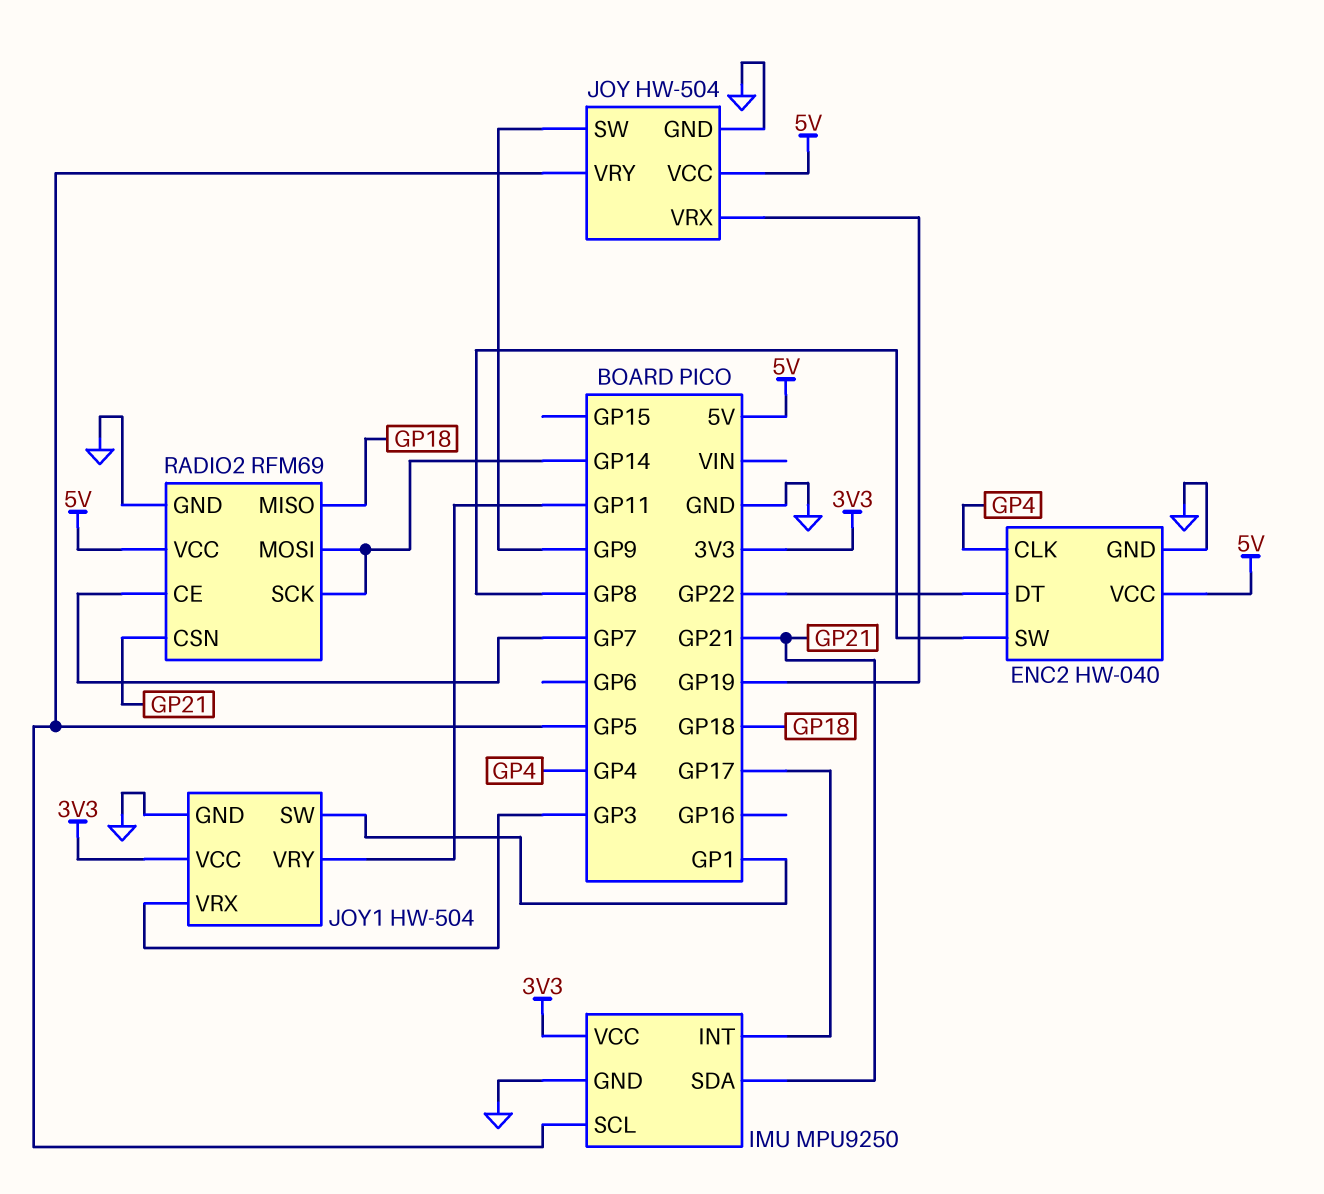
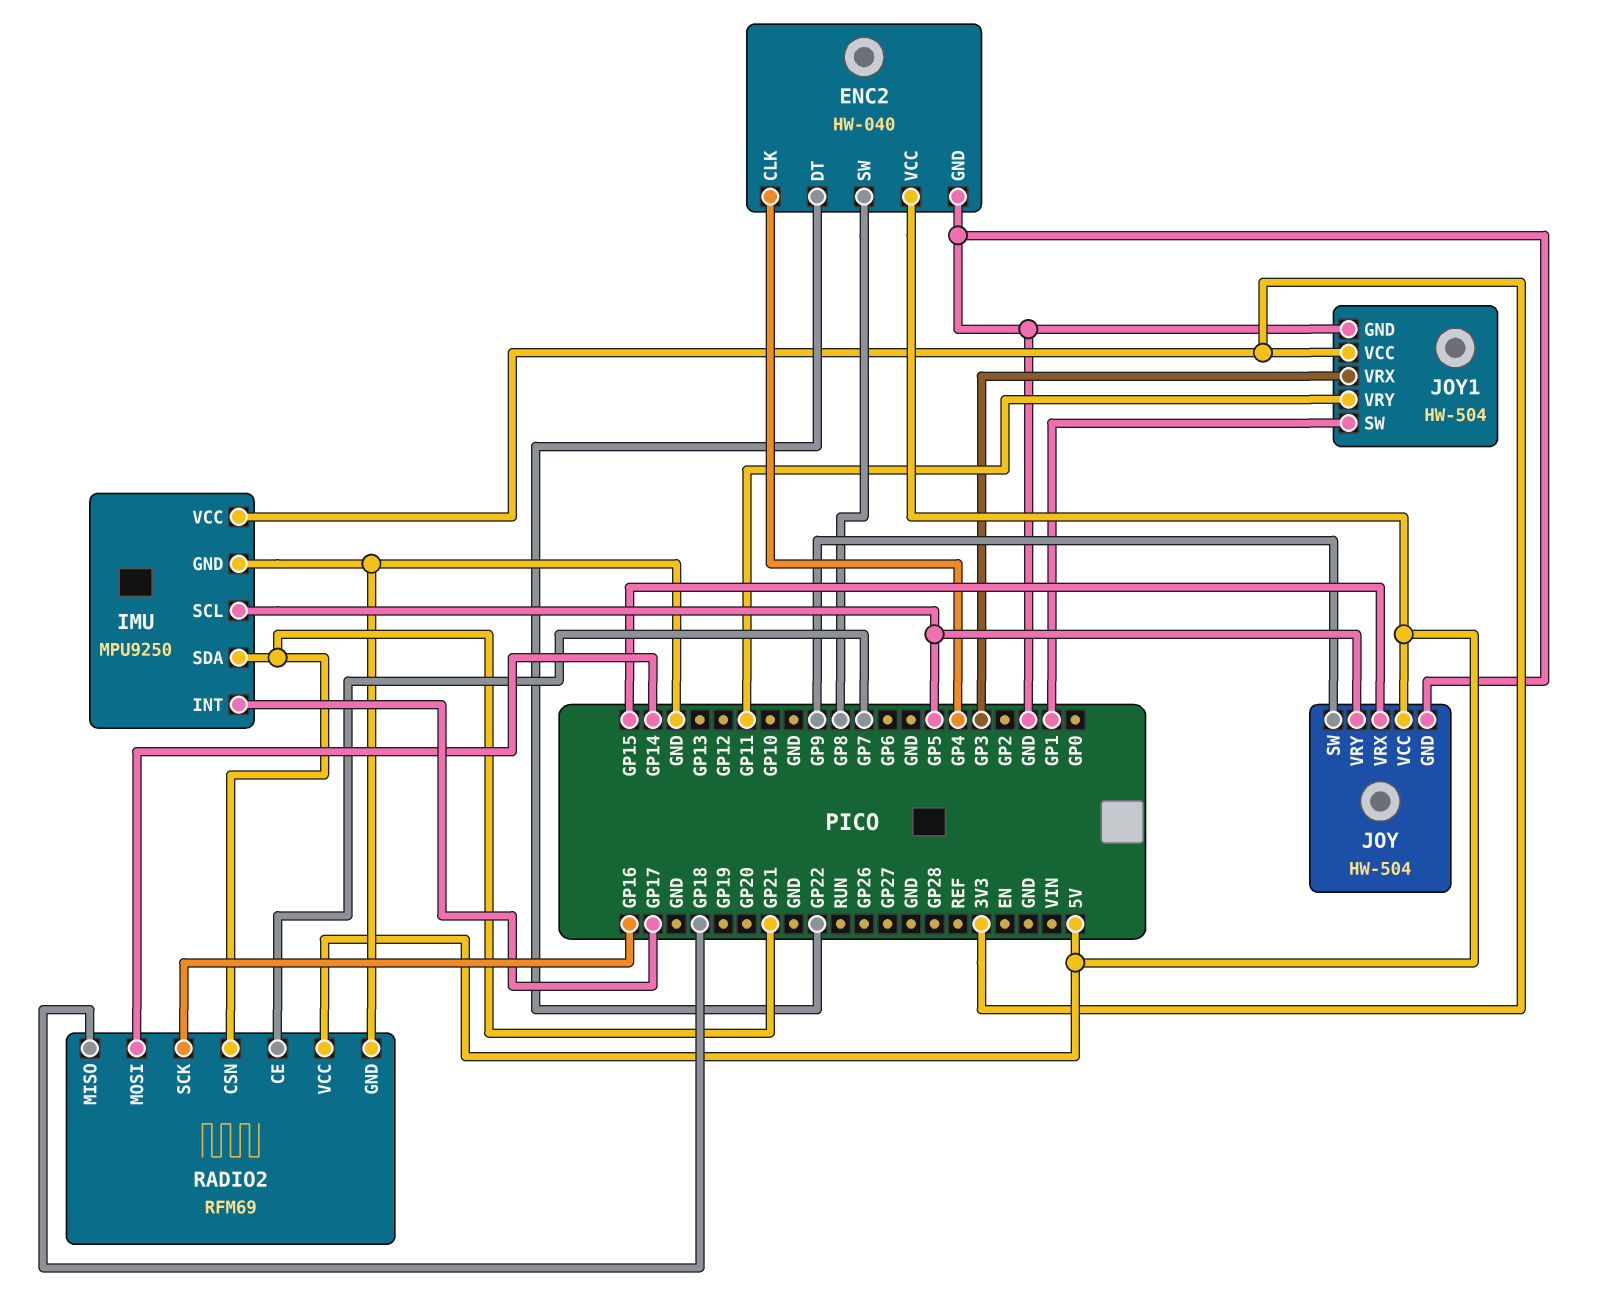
JOY pin VRX: GP19 -> GP15
RADIO2 pin SCK: GP14 -> GP16

